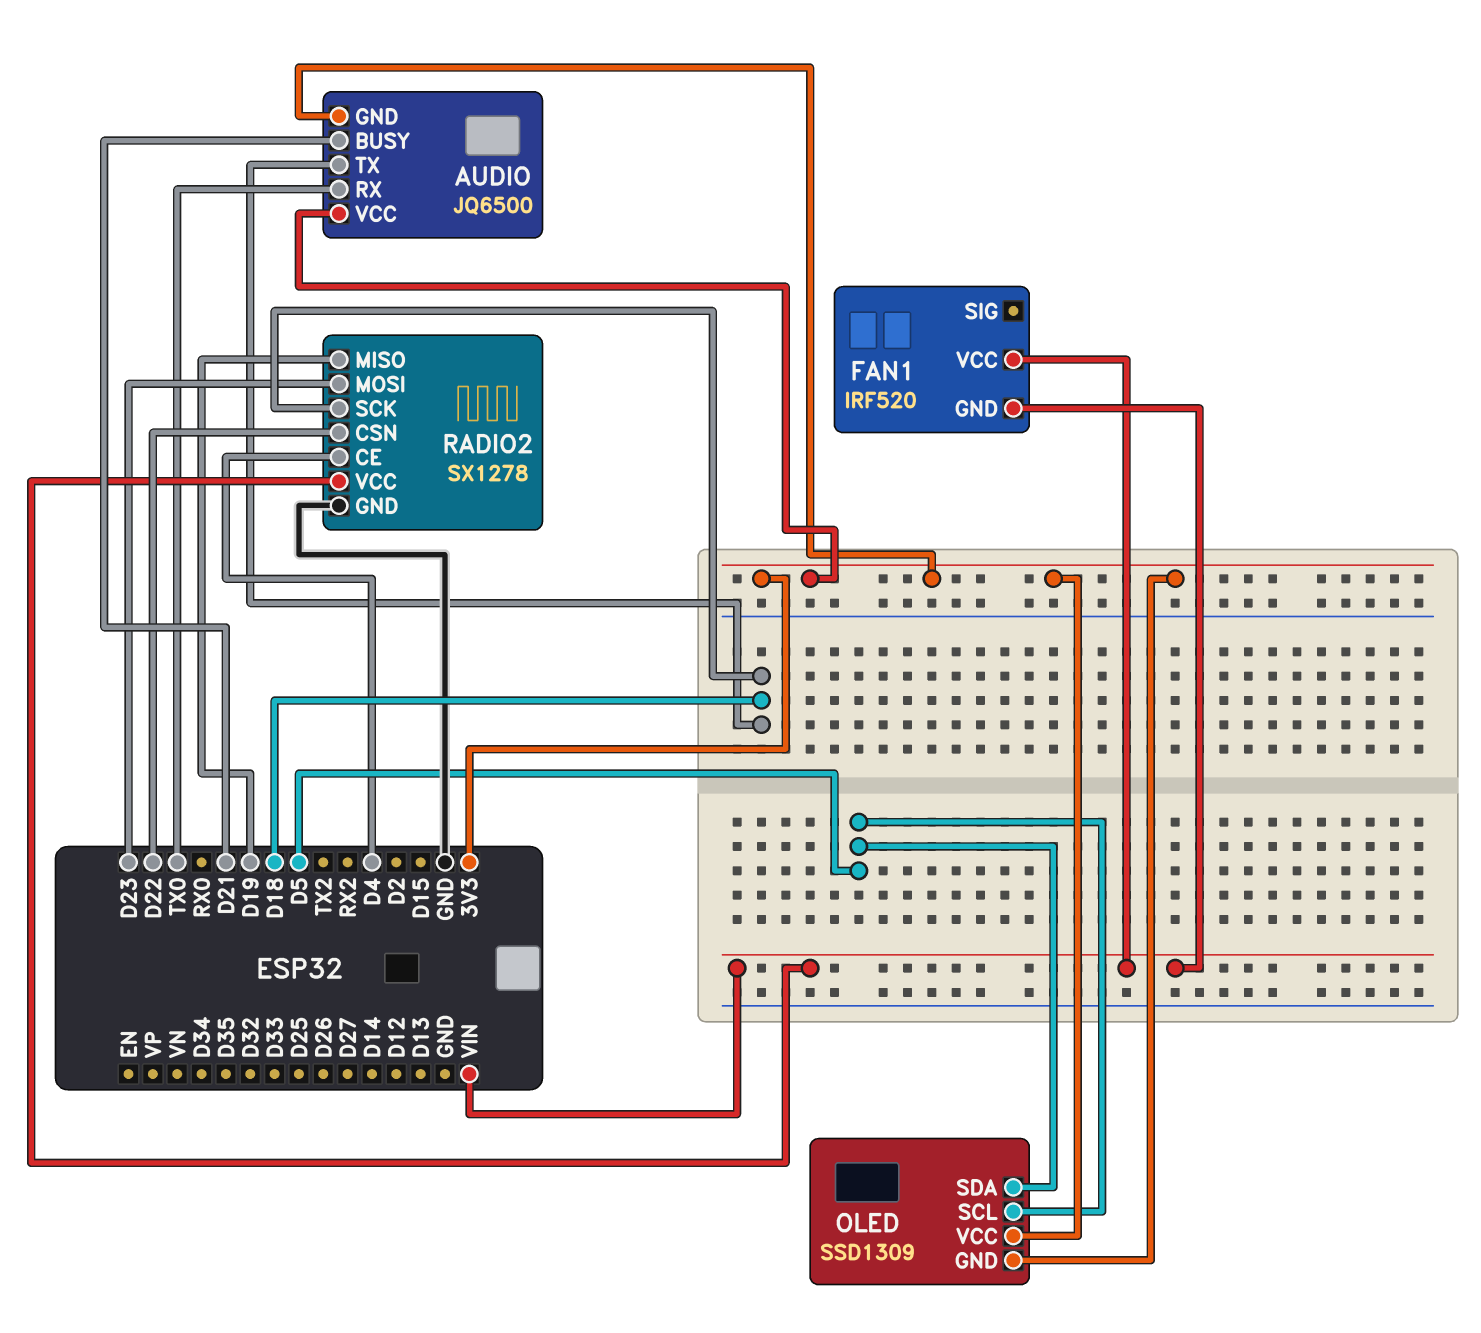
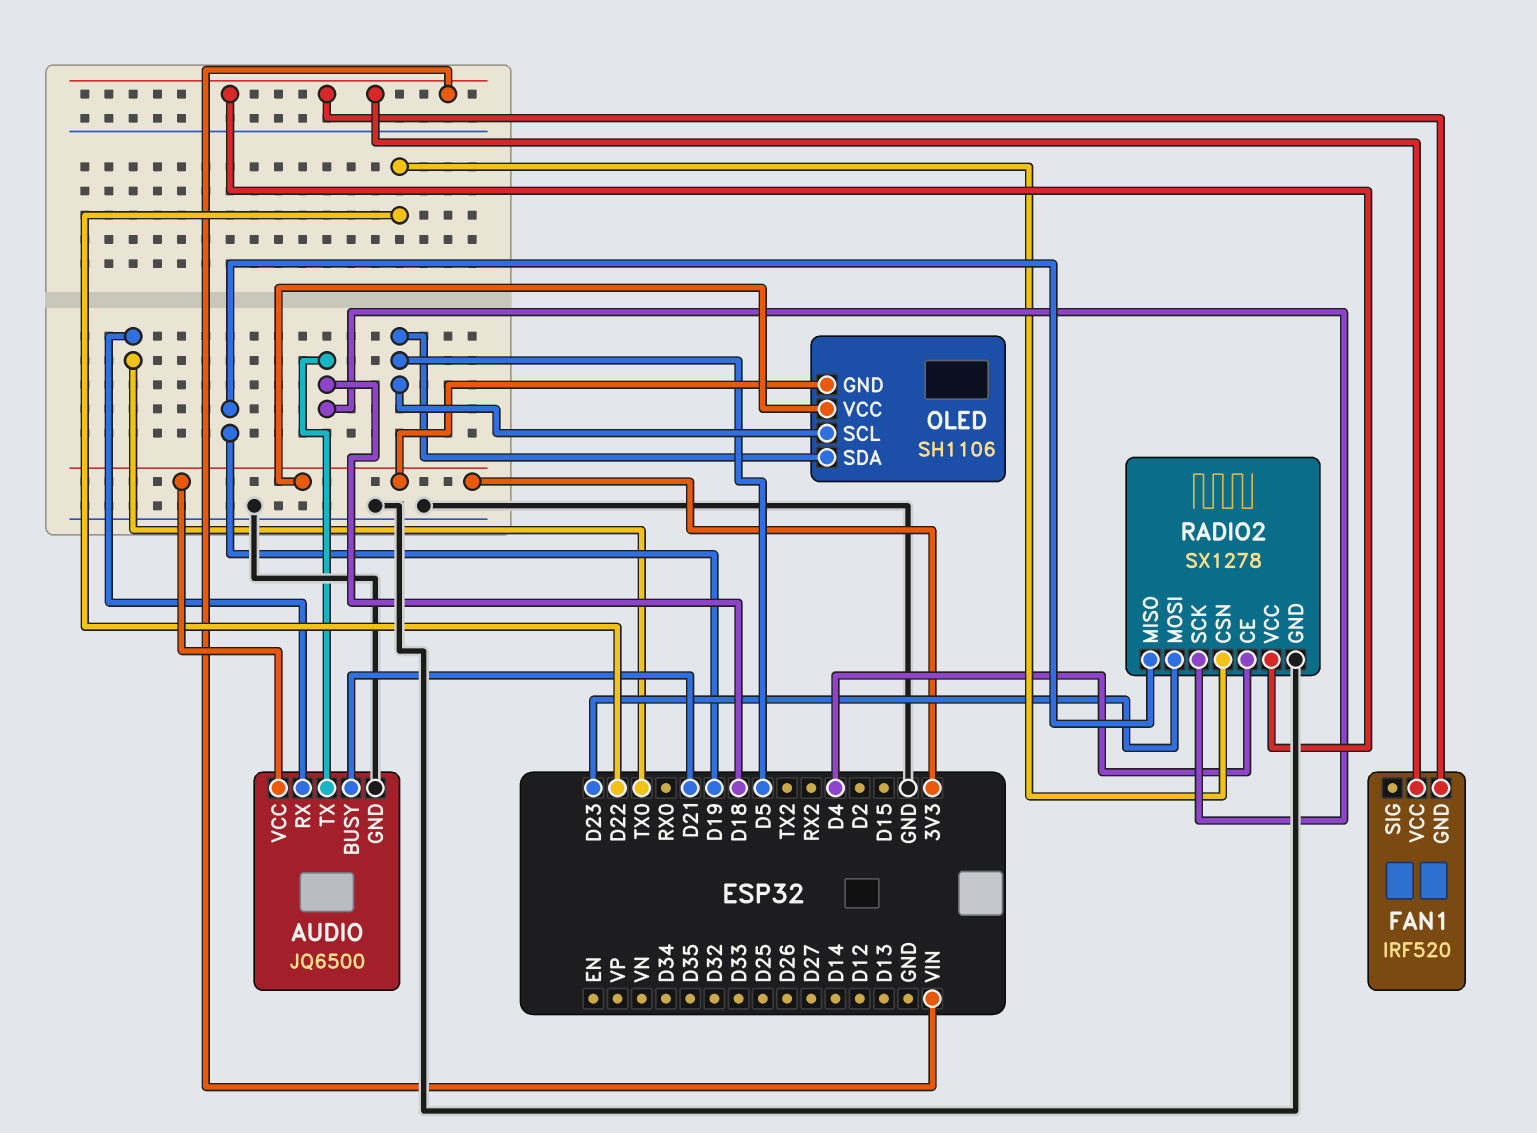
AUDIO pin GND: 3V3 -> GND
OLED: SSD1309 -> SH1106

